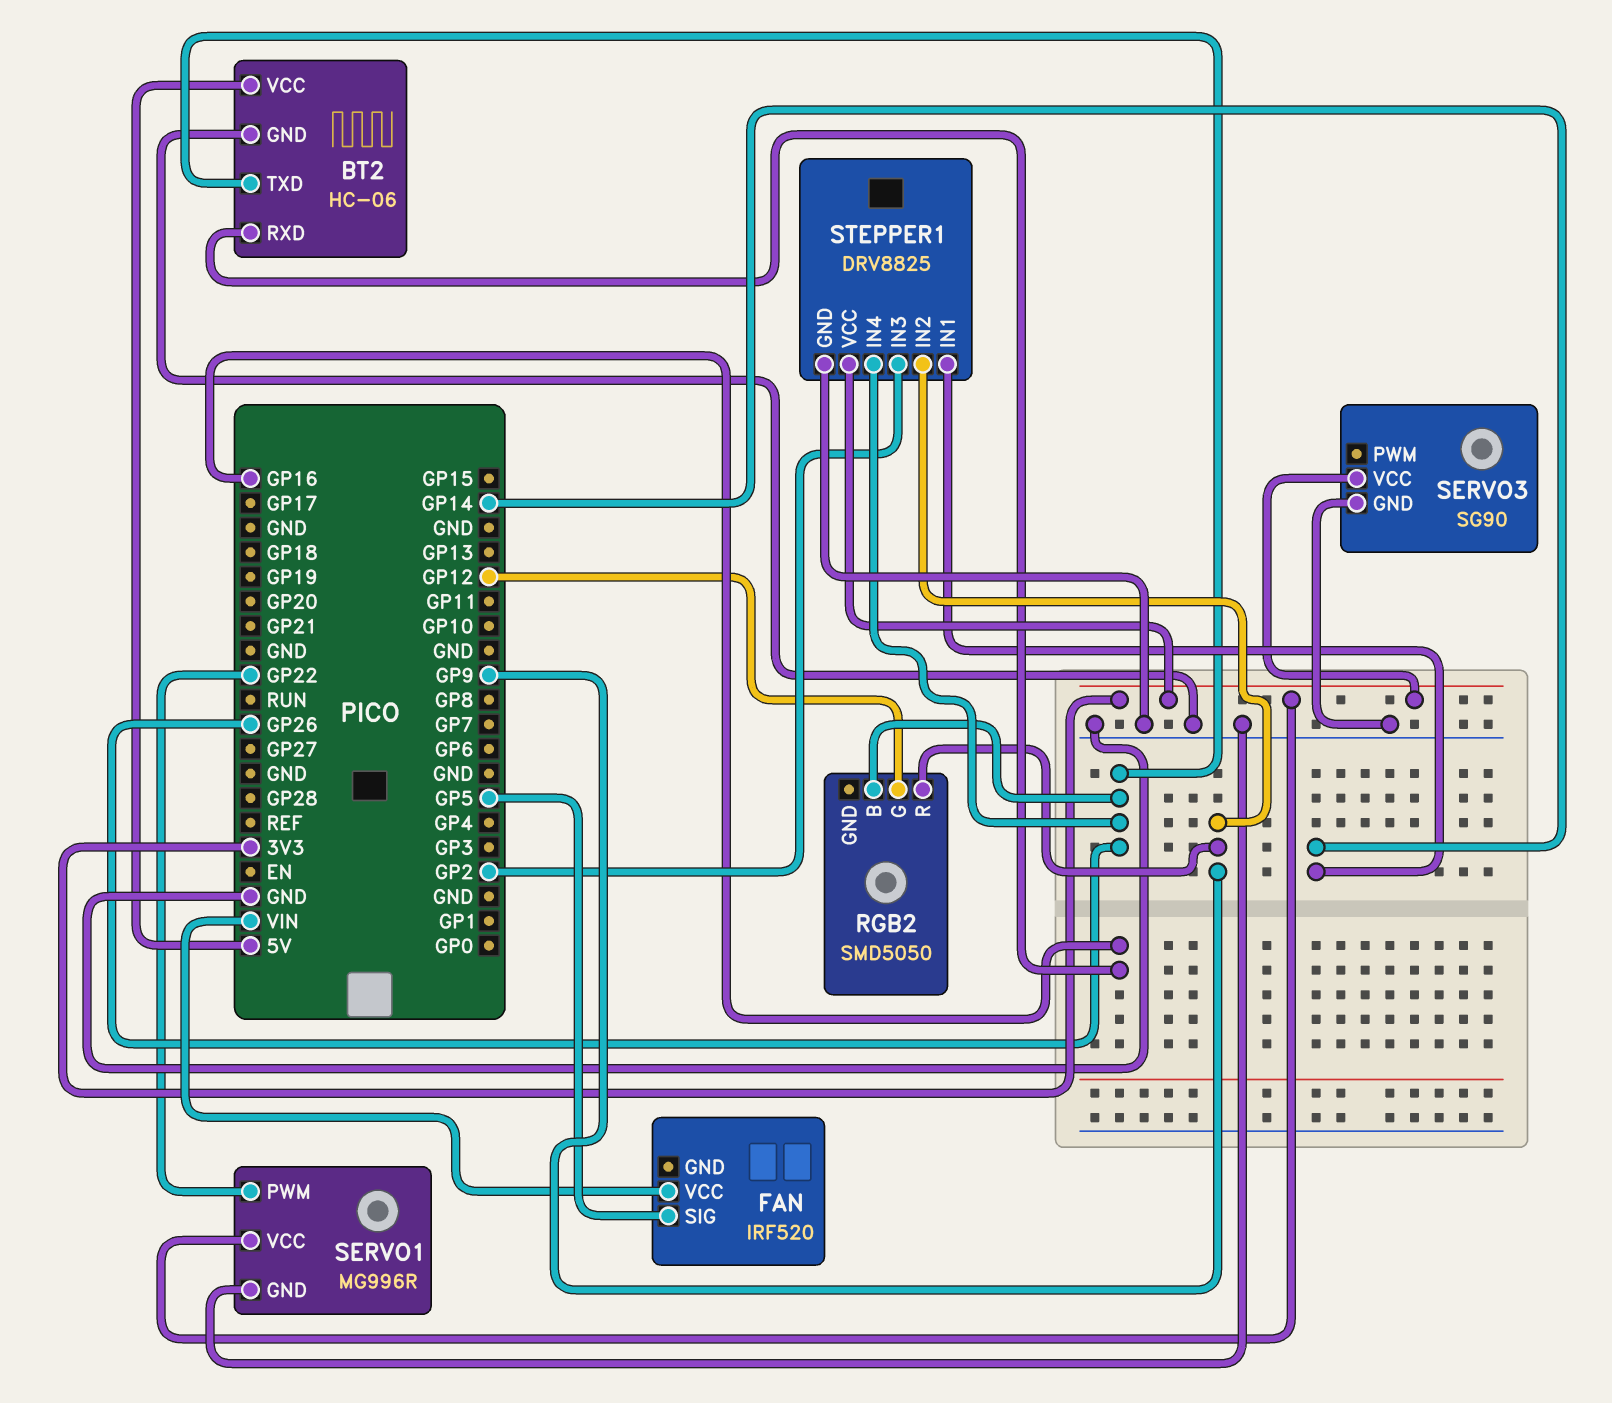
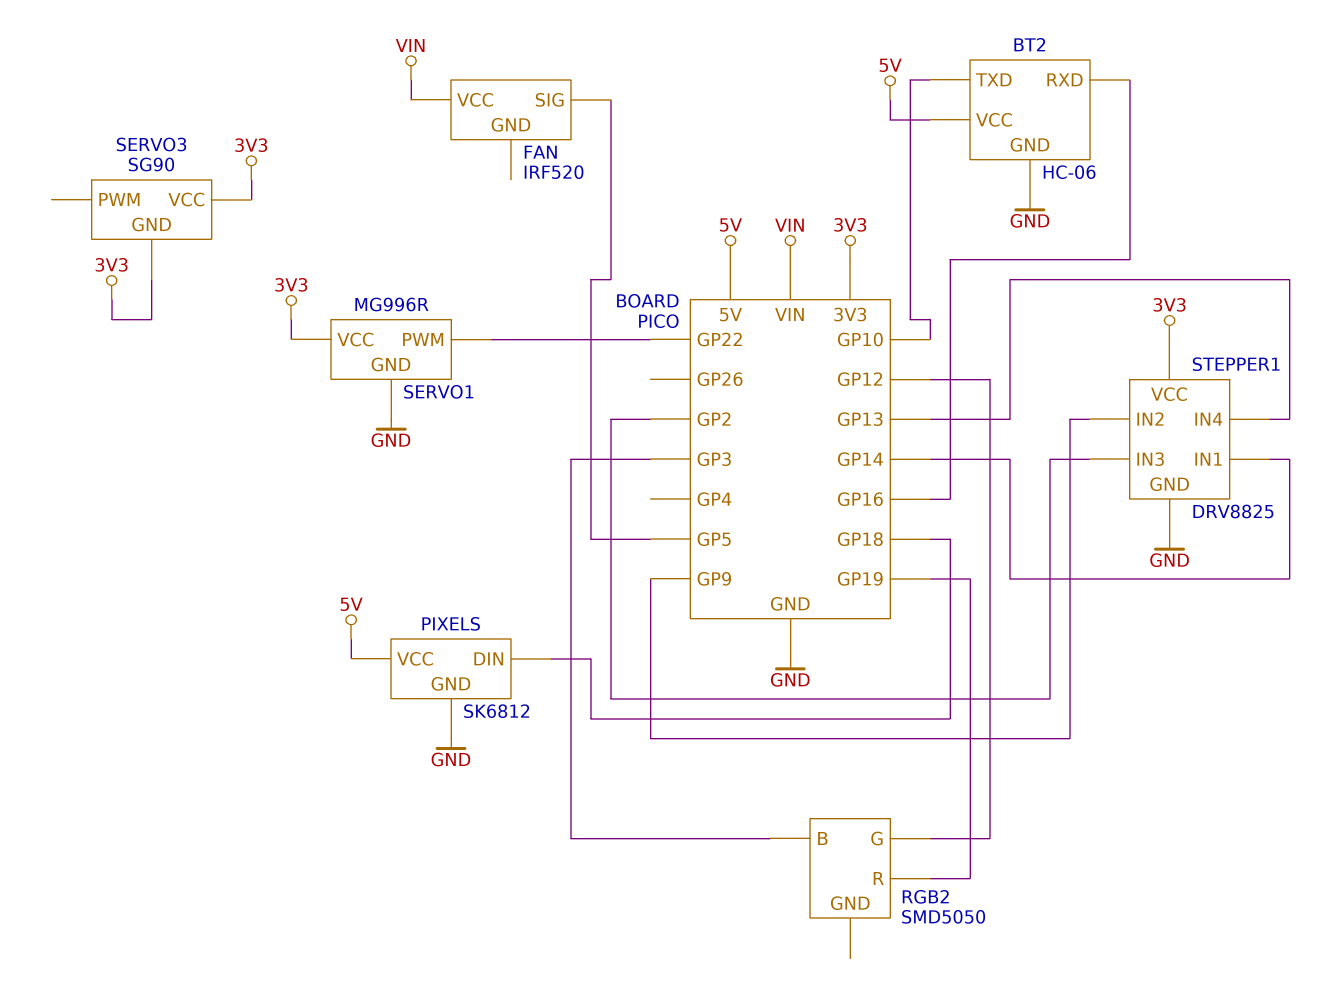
BT2 pin TXD: GP26 -> GP10
PIXELS: none -> SK6812
PIXELS pin DIN: none -> GP18
PIXELS pin GND: none -> GND
PIXELS pin VCC: none -> 5V
RGB2 pin B: GP26 -> GP3
RGB2 pin R: GP9 -> GP19
SERVO3 pin GND: GND -> 3V3
STEPPER1 pin IN4: GP26 -> GP13

